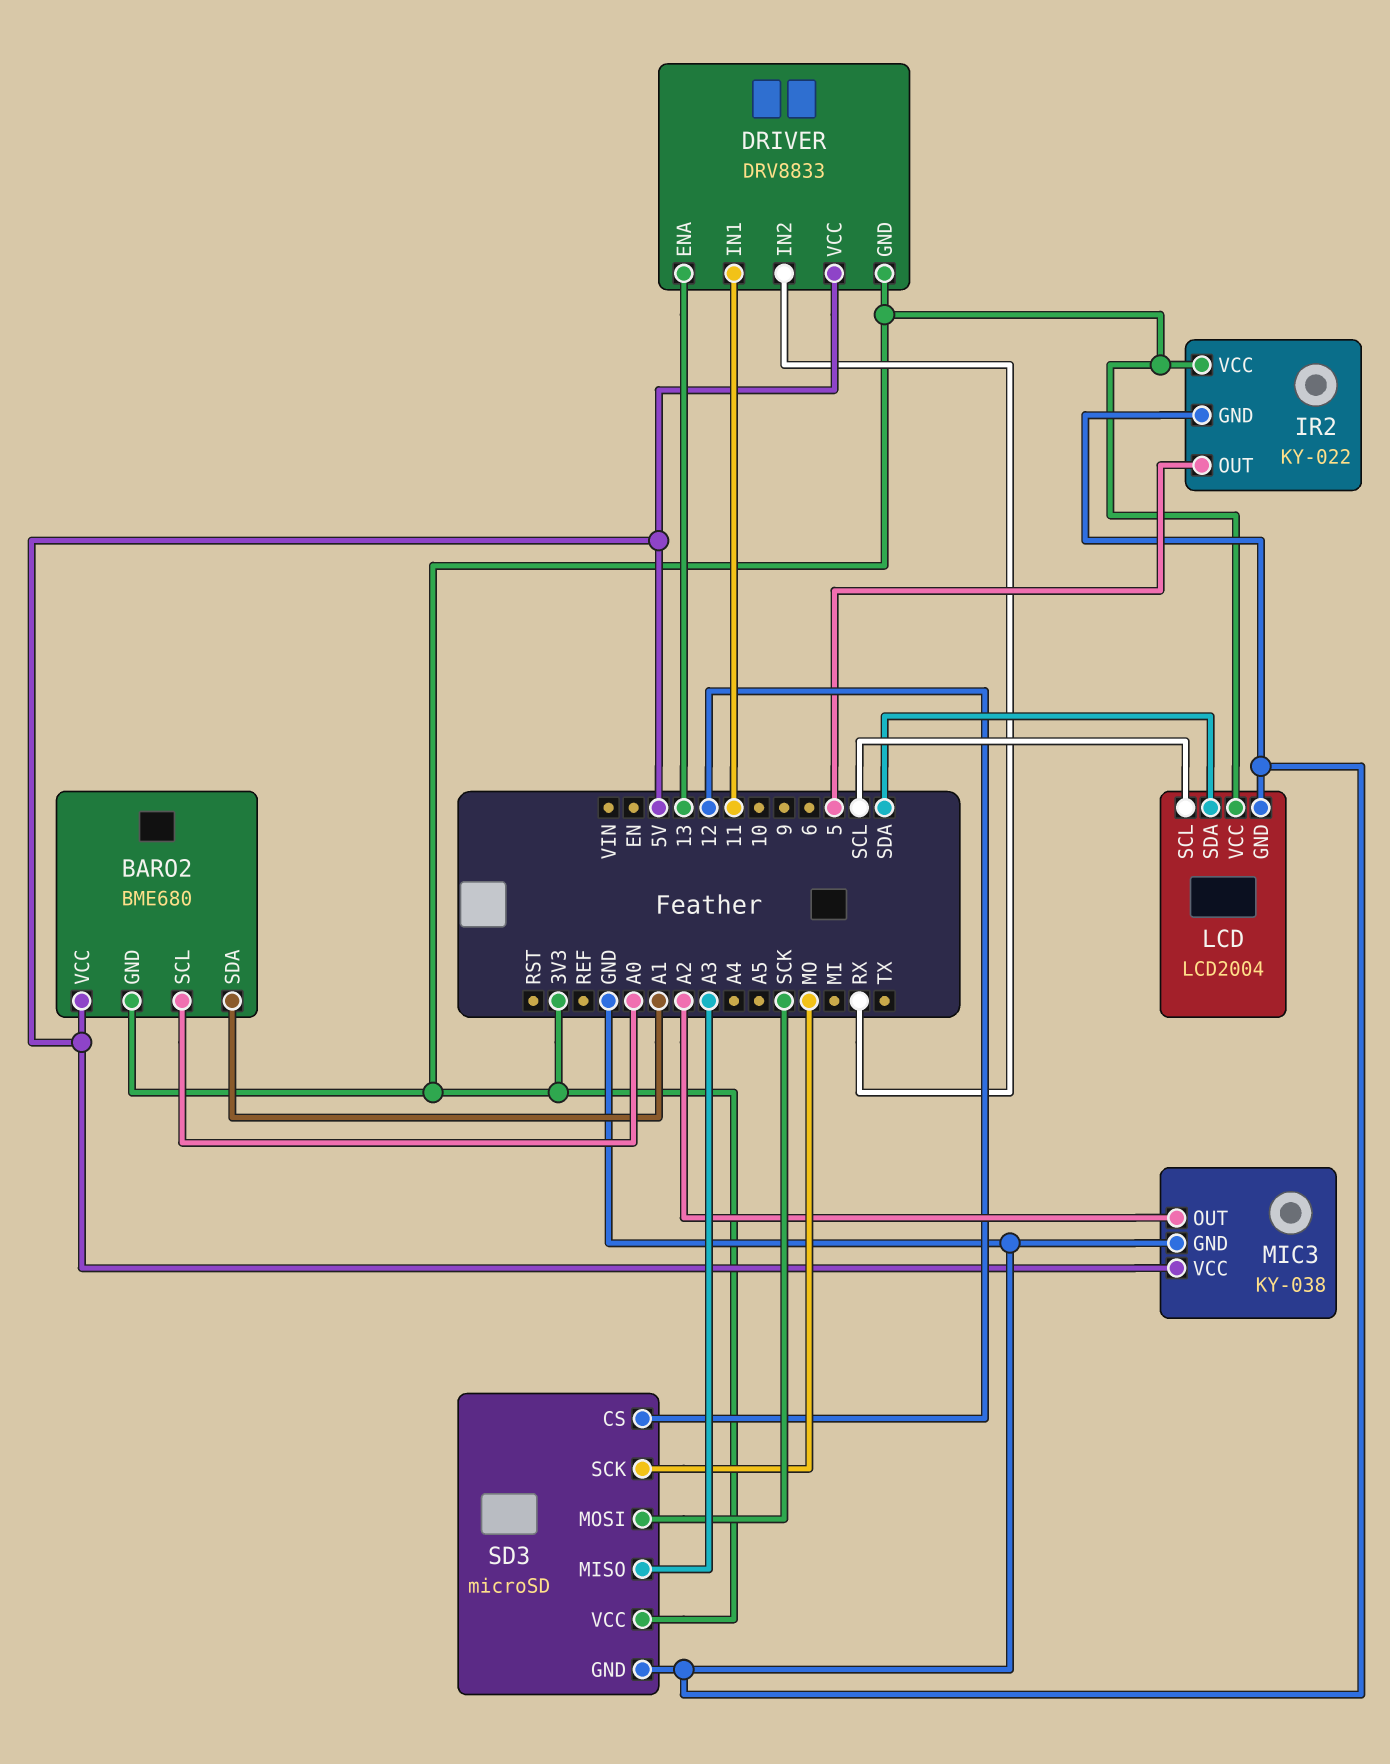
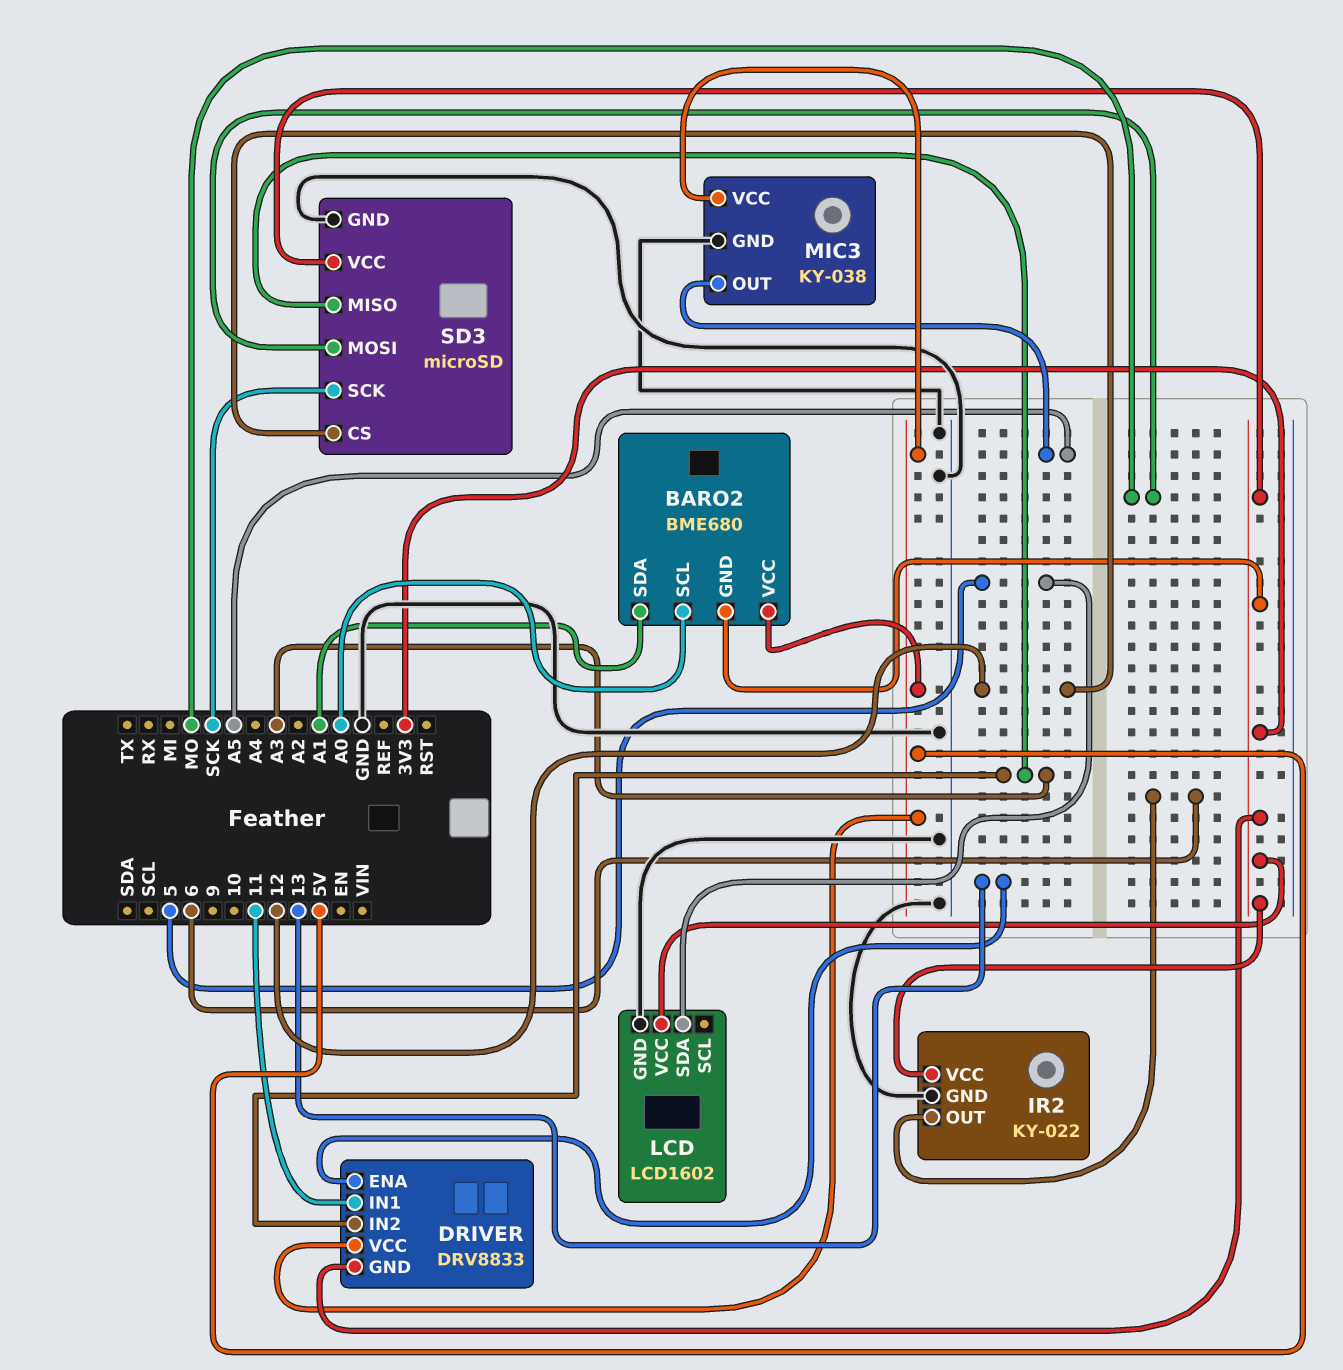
DRIVER pin IN2: RX -> A3
IR2 pin OUT: 5 -> 6
LCD: LCD2004 -> LCD1602
LCD pin SCL: SCL -> none
LCD pin SDA: SDA -> 5
MIC3 pin OUT: A2 -> A5
SD3 pin MOSI: SCK -> MO
SD3 pin SCK: MO -> SCK

